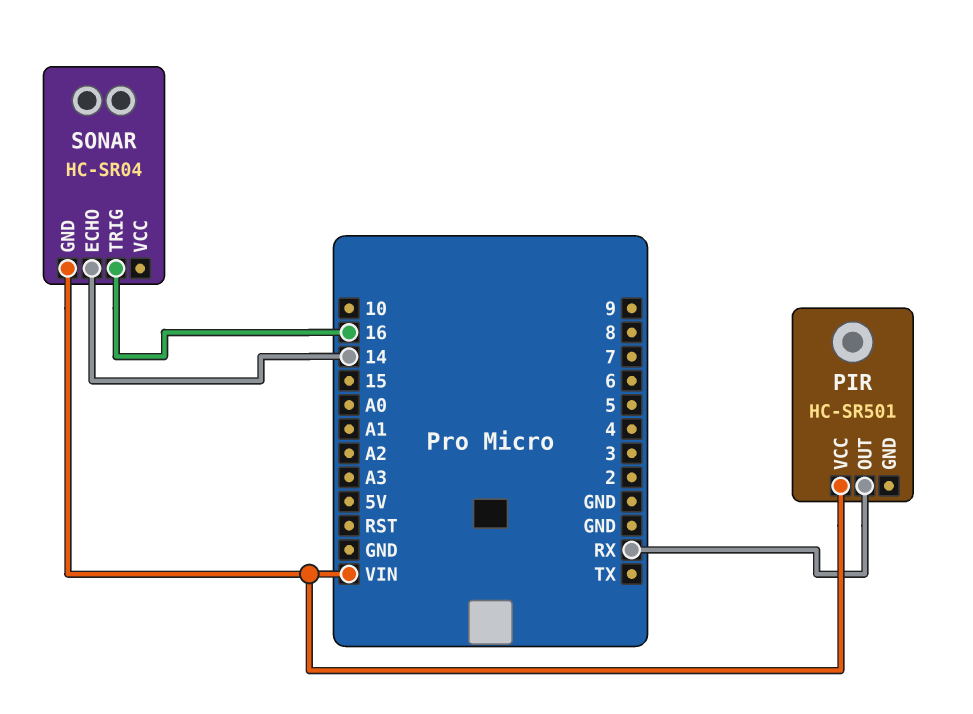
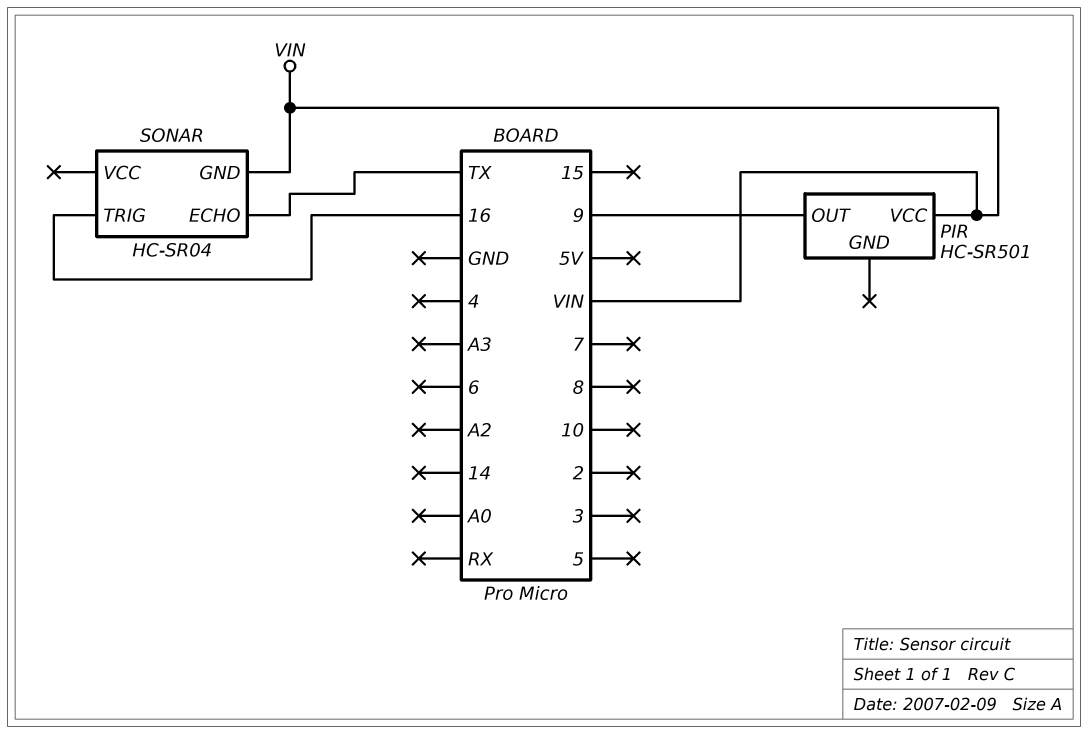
PIR pin OUT: RX -> 9
SONAR pin ECHO: 14 -> TX

